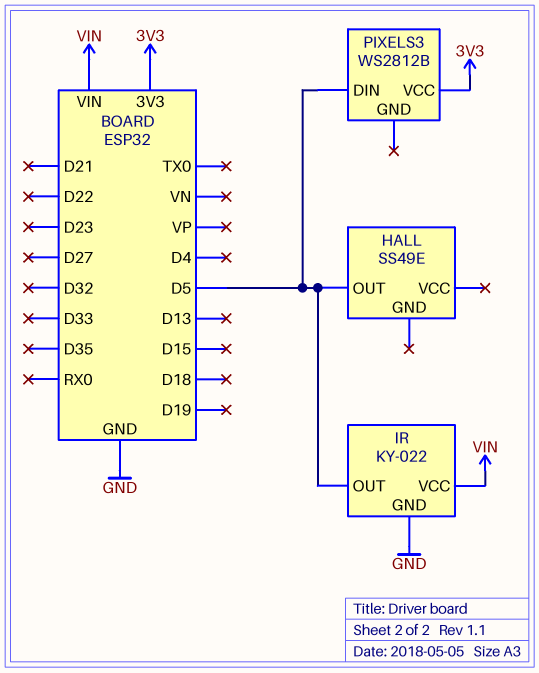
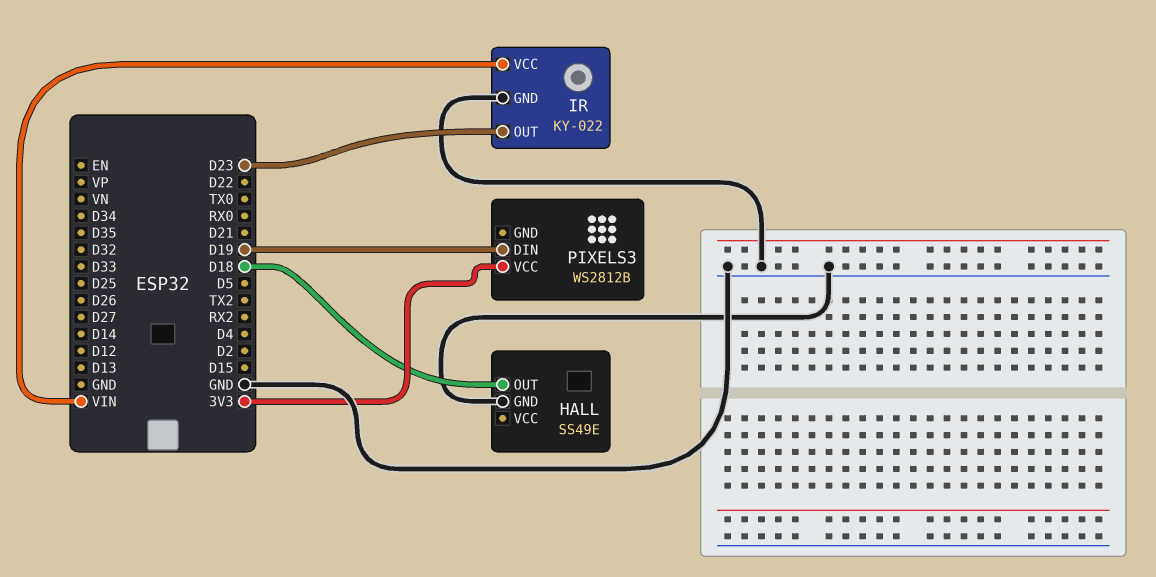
HALL pin GND: none -> GND
HALL pin OUT: D5 -> D18
IR pin OUT: D5 -> D23
PIXELS3 pin DIN: D5 -> D19

